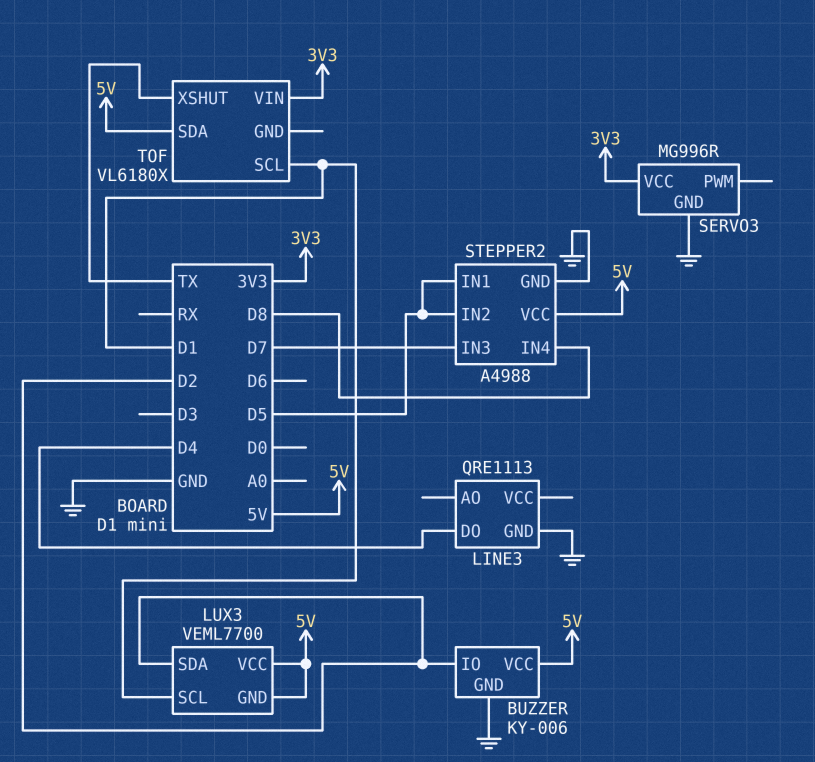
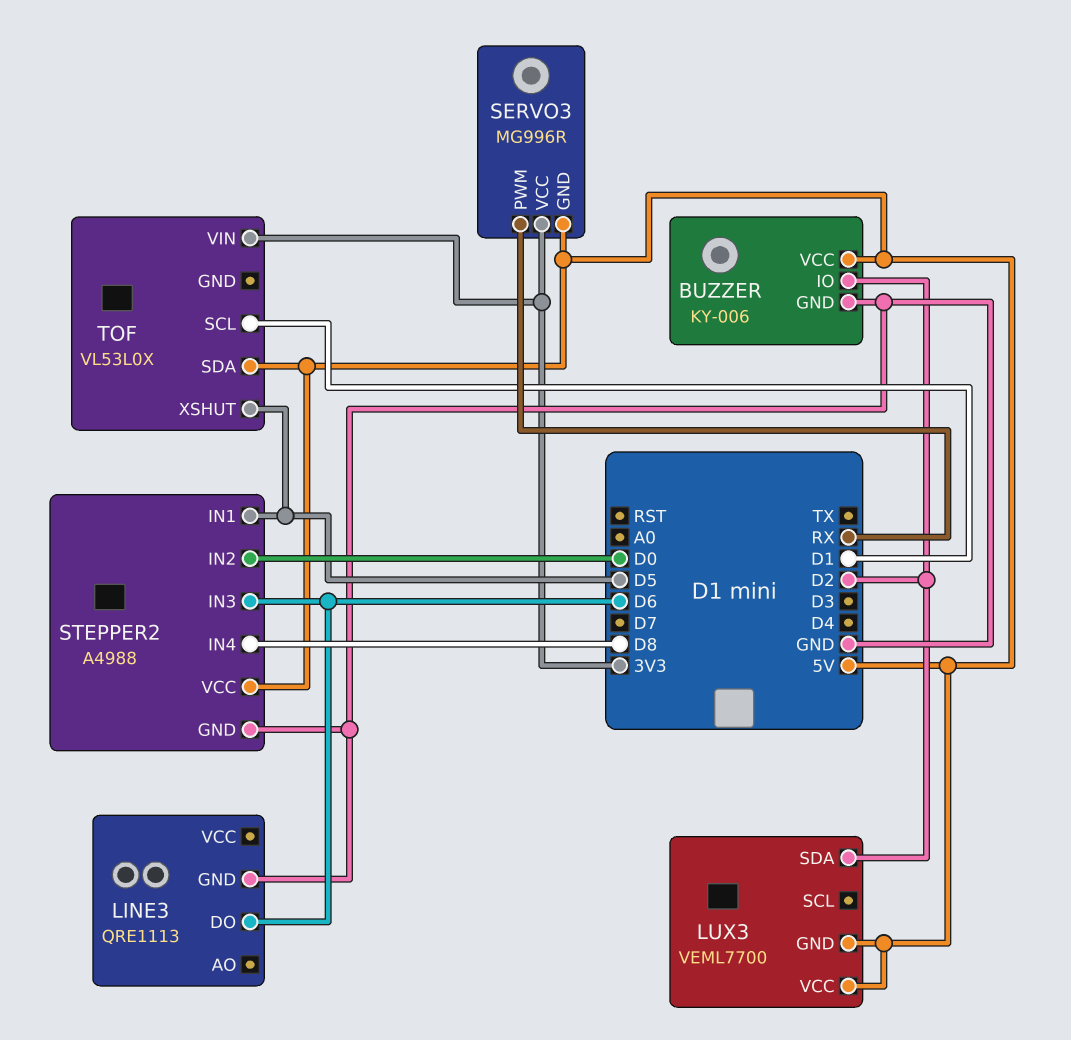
LINE3 pin DO: D4 -> D6
LUX3 pin SCL: D1 -> none
SERVO3 pin GND: GND -> 5V
SERVO3 pin PWM: none -> RX
STEPPER2 pin IN2: D5 -> D0
STEPPER2 pin IN3: D7 -> D6
TOF: VL6180X -> VL53L0X
TOF pin XSHUT: TX -> D5

